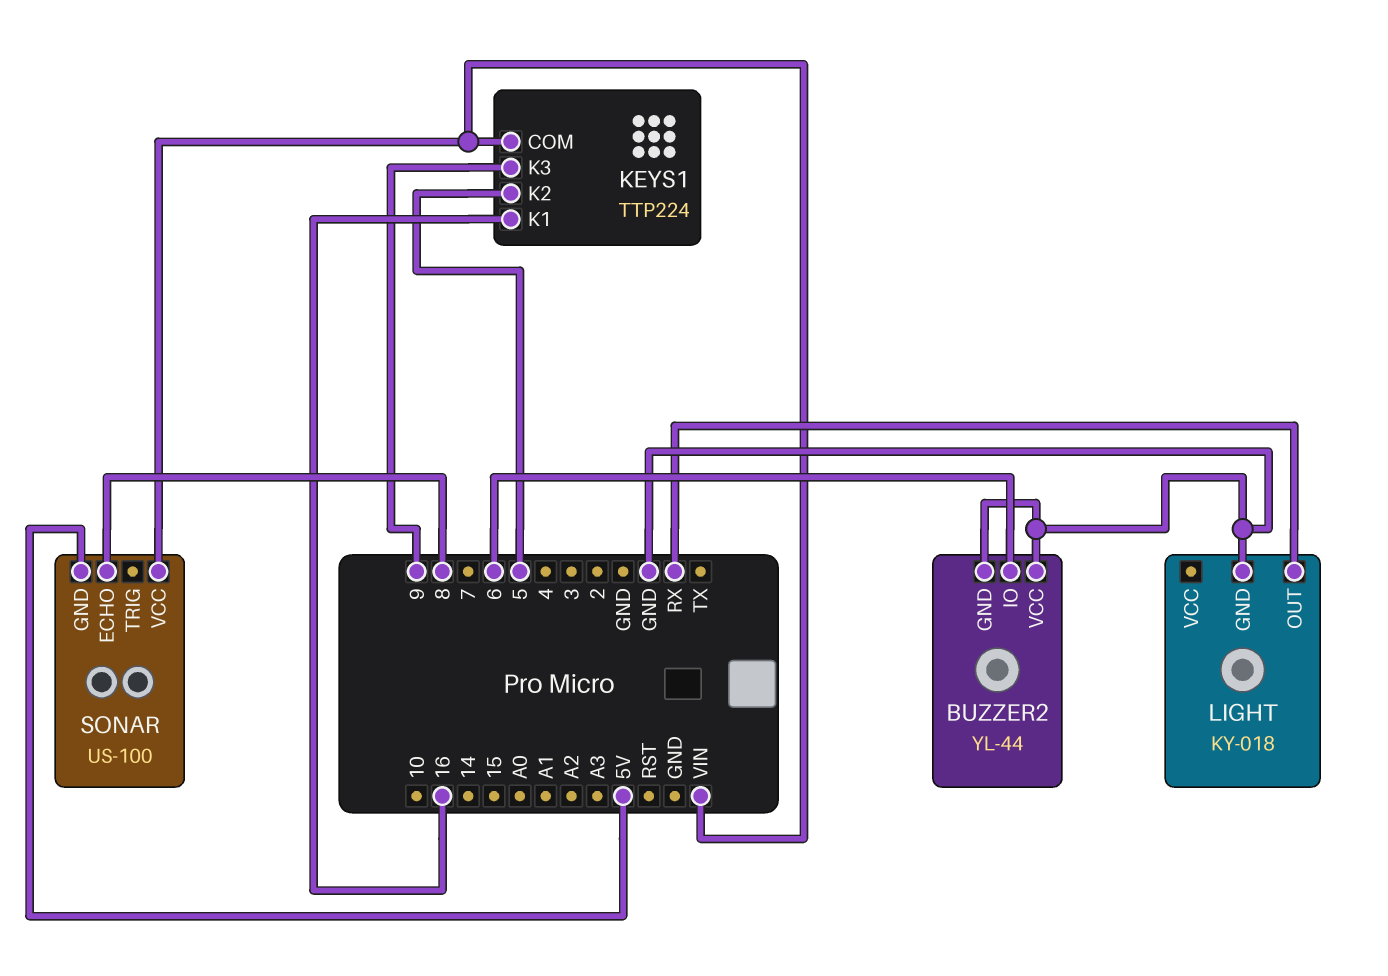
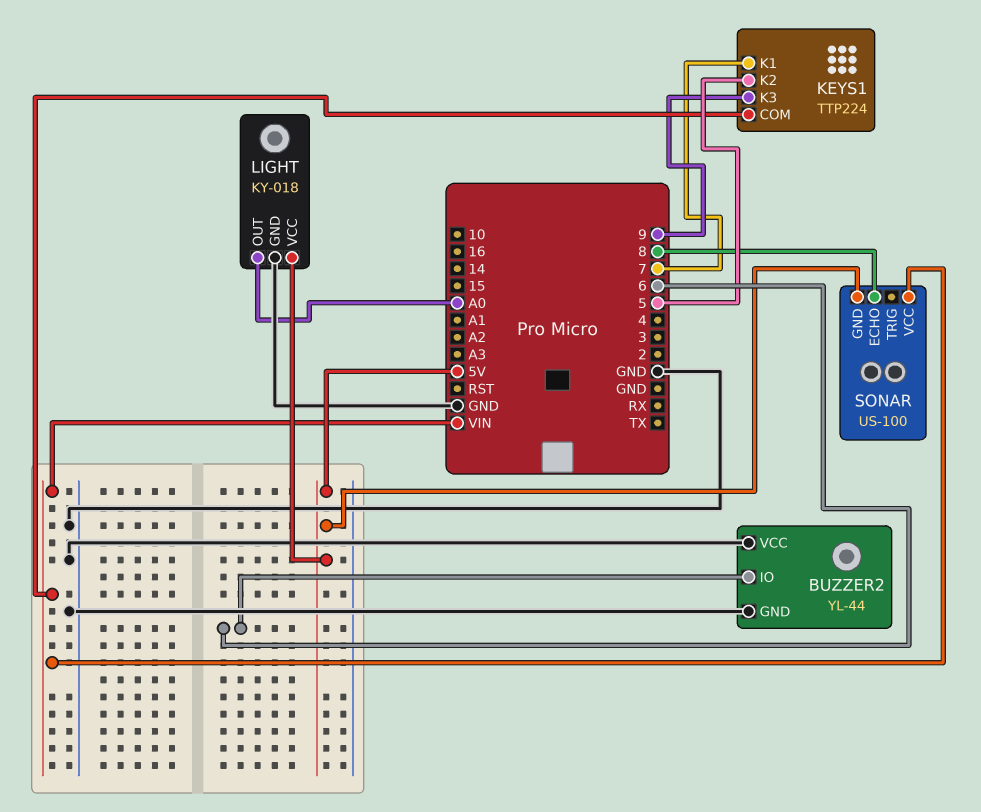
KEYS1 pin K1: 16 -> 7
LIGHT pin OUT: RX -> A0
LIGHT pin VCC: none -> 5V

